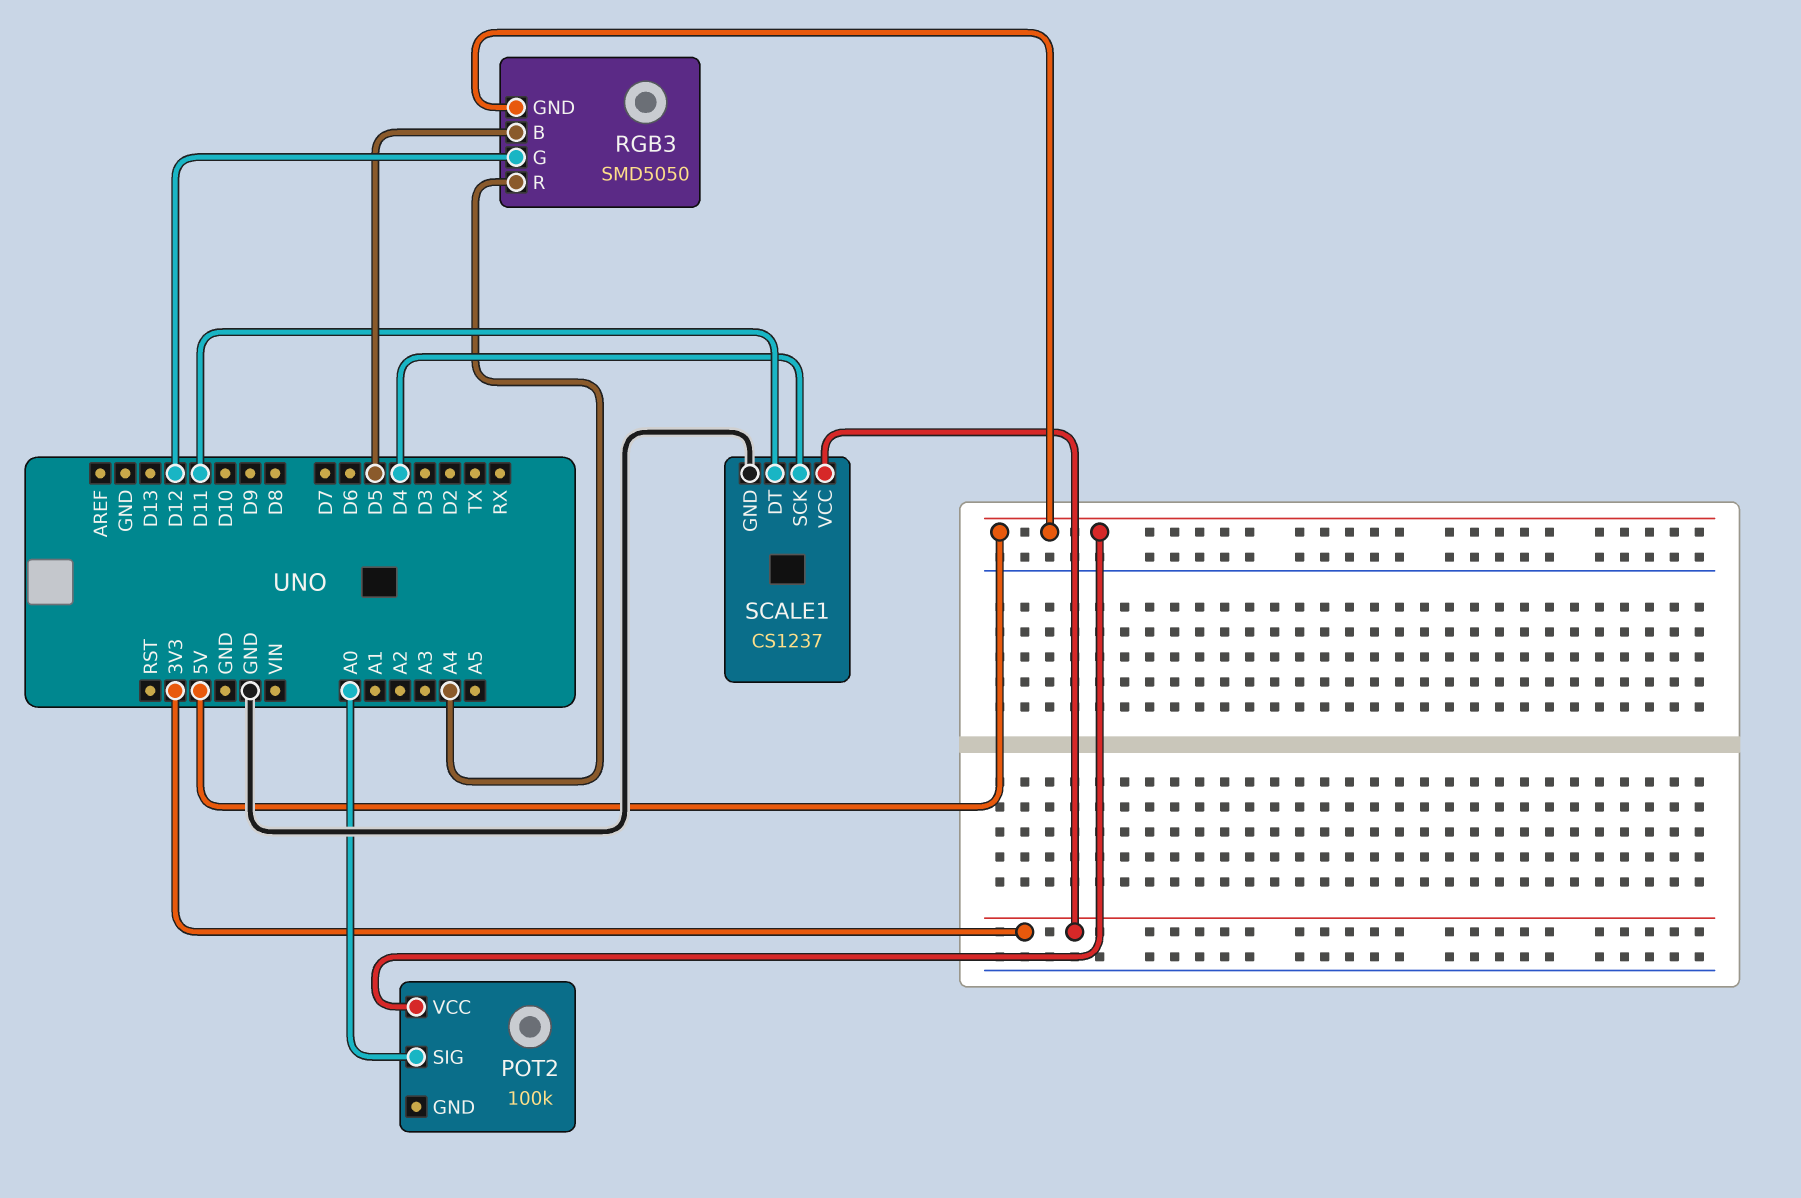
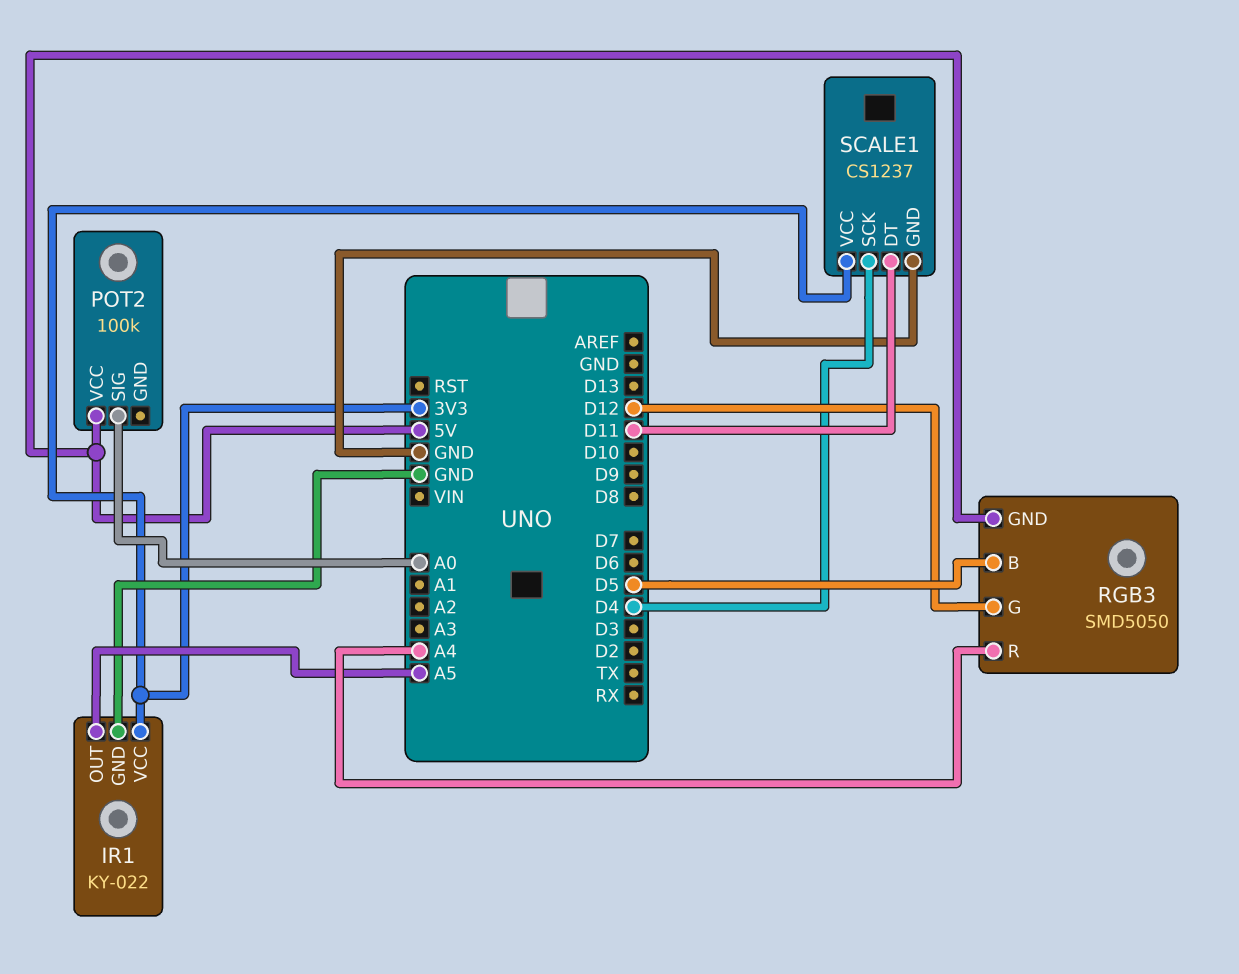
IR1: none -> KY-022
IR1 pin GND: none -> GND
IR1 pin OUT: none -> A5
IR1 pin VCC: none -> 3V3

